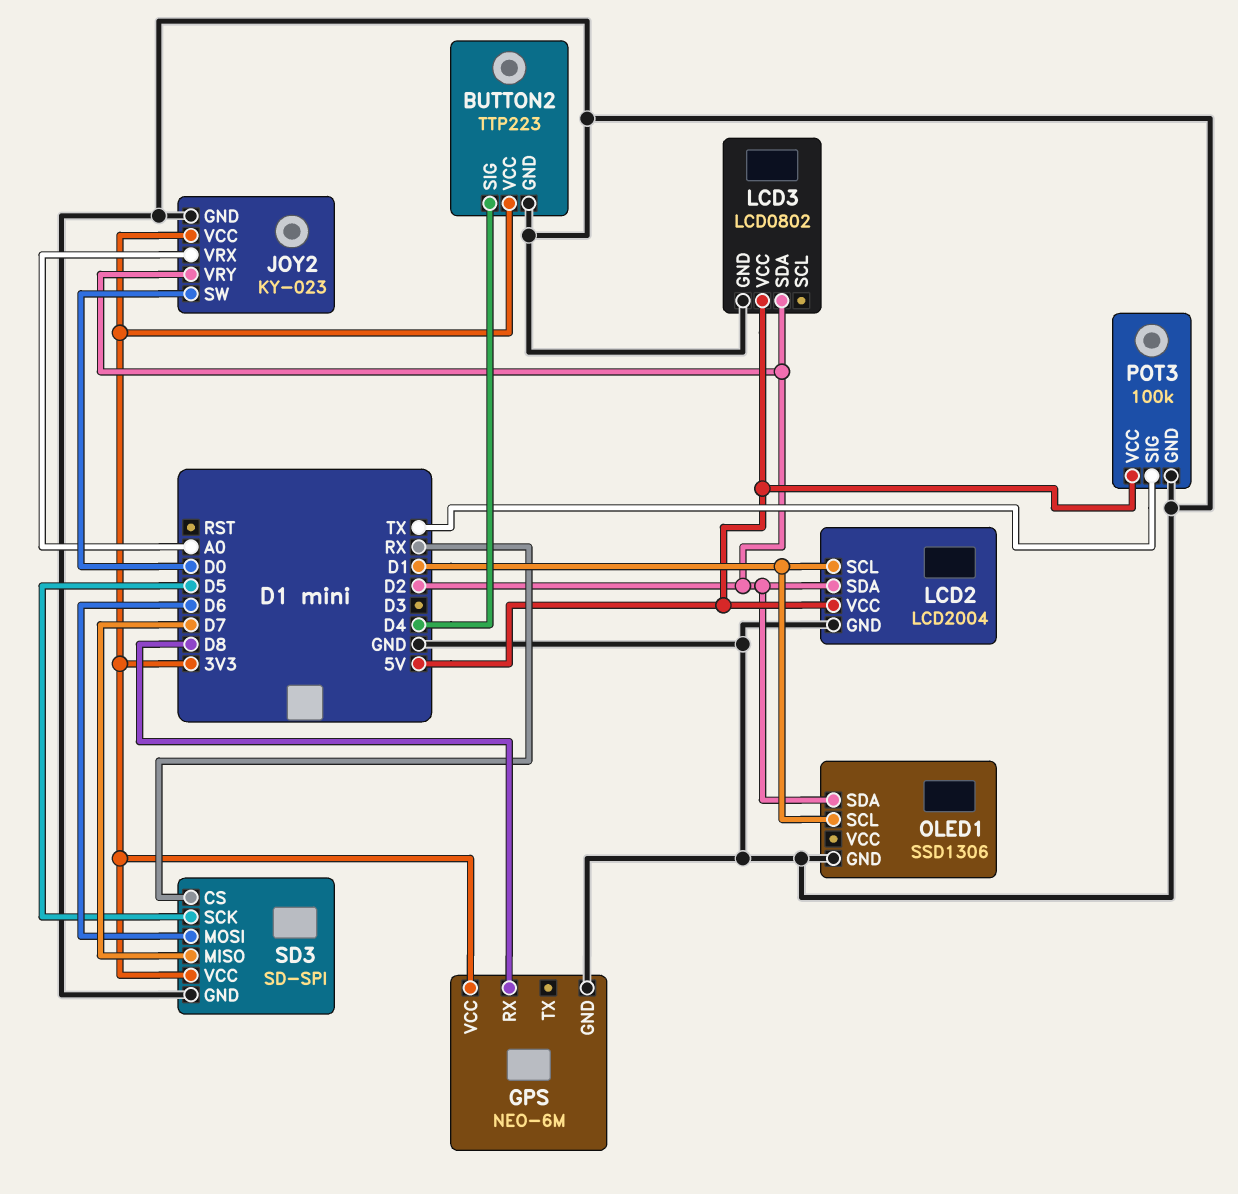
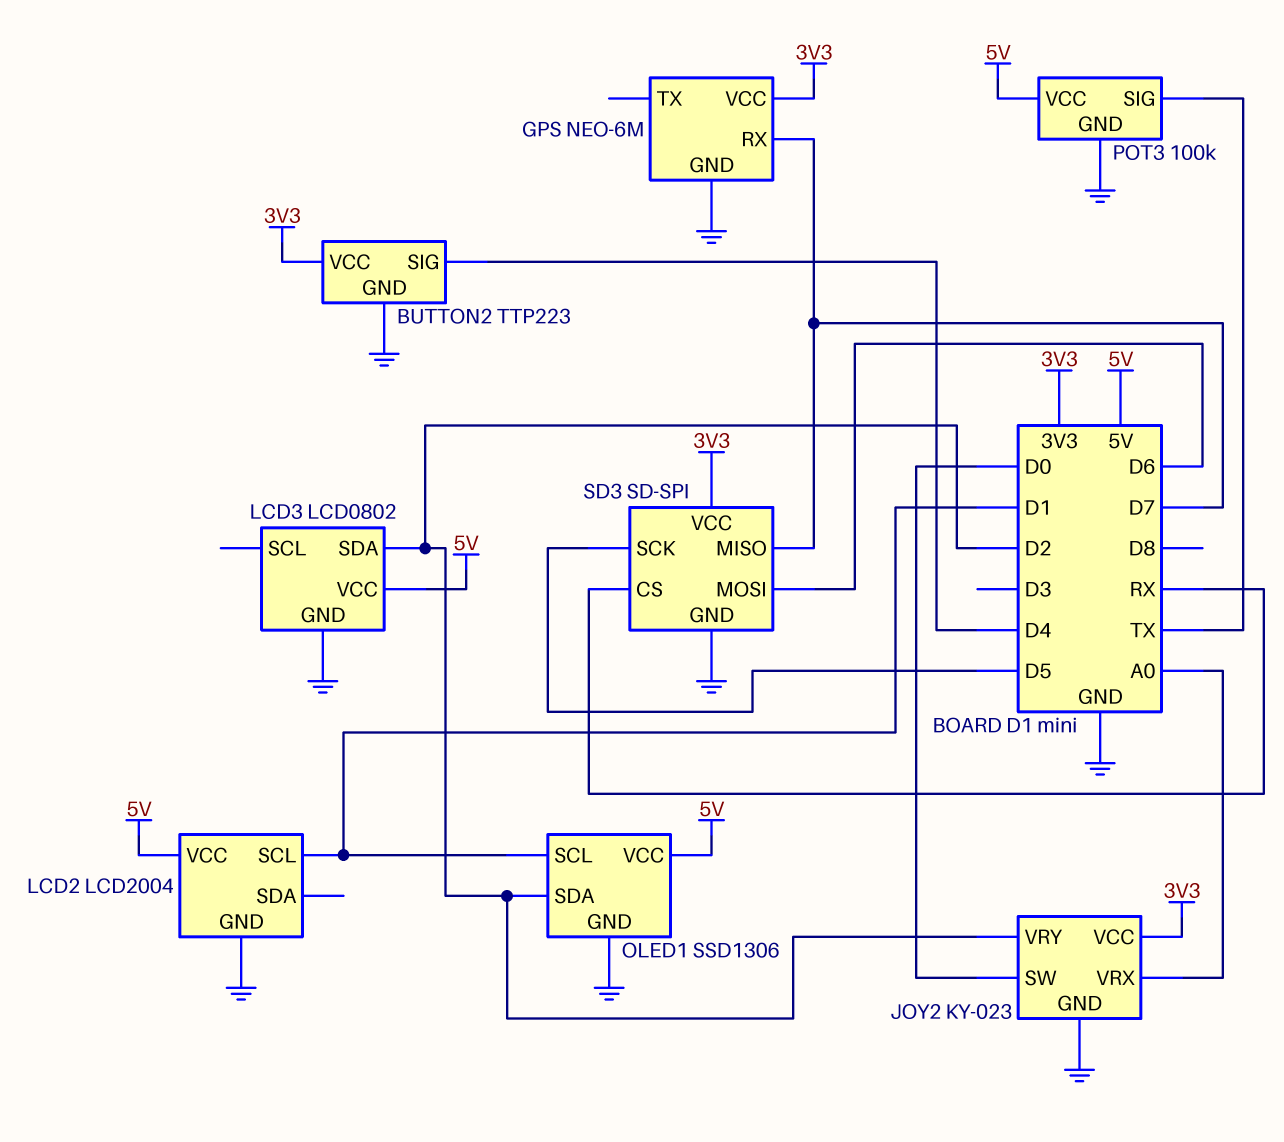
GPS pin RX: D8 -> D7
LCD2 pin SDA: D2 -> none
OLED1 pin VCC: none -> 5V

